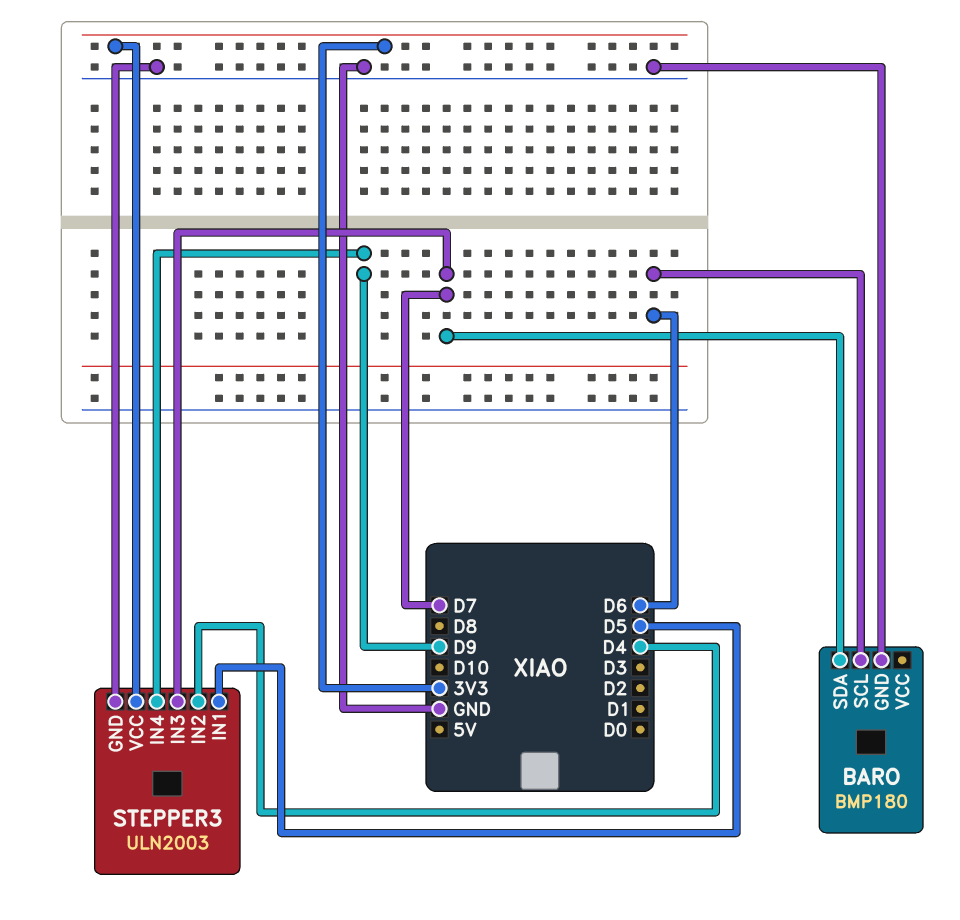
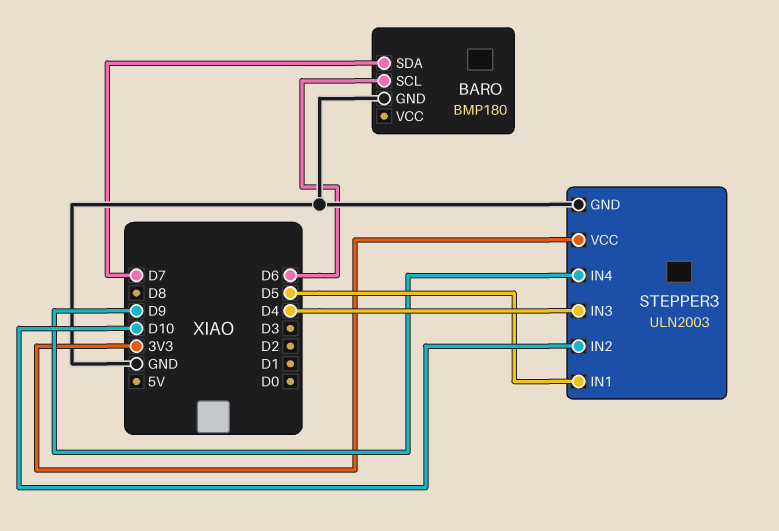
STEPPER3 pin IN2: D4 -> D10
STEPPER3 pin IN3: D7 -> D4

